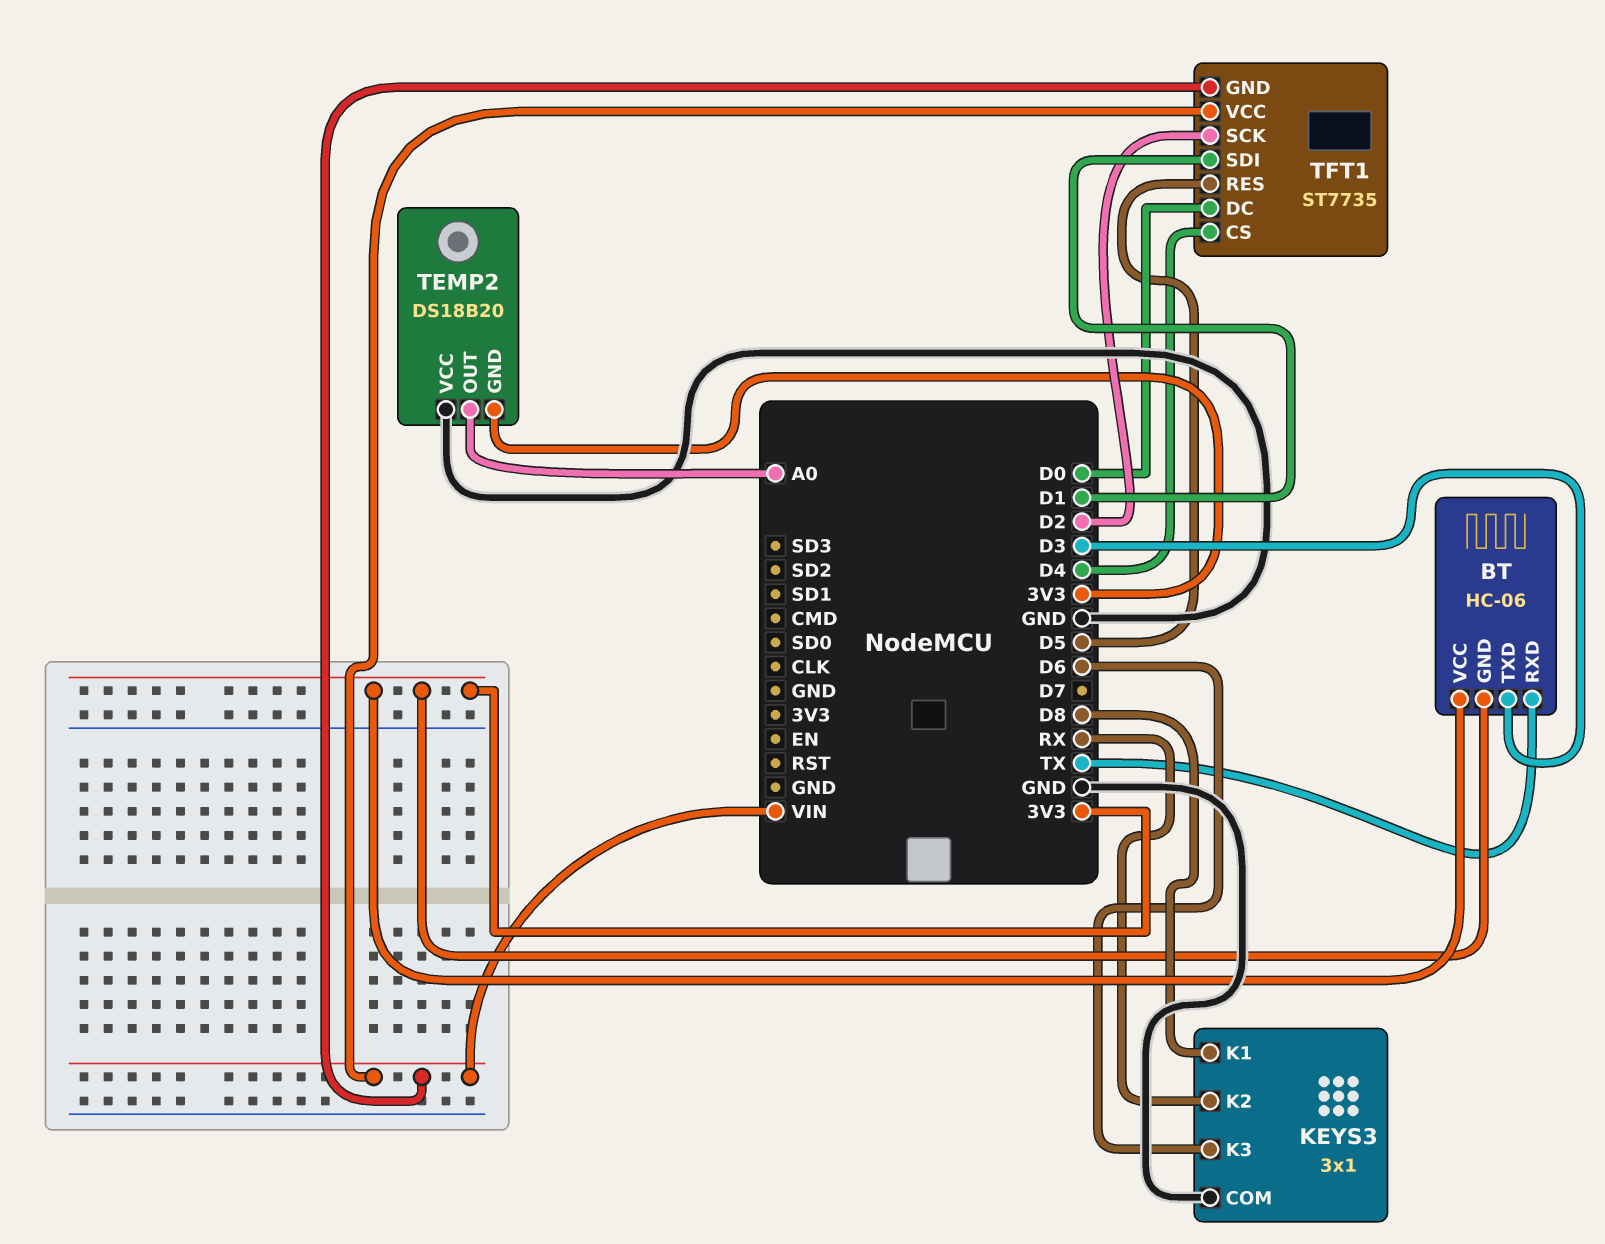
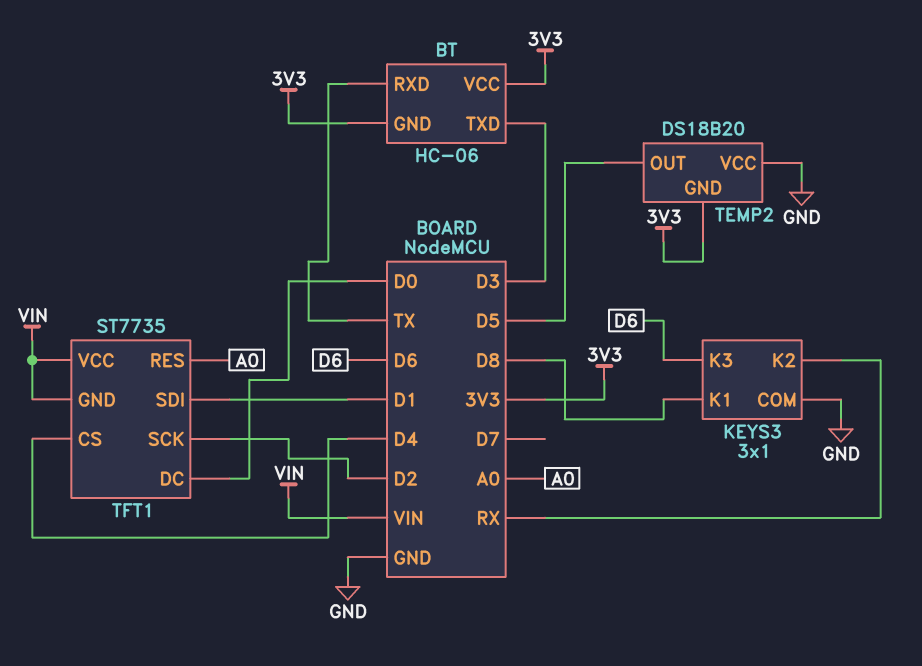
TEMP2 pin OUT: A0 -> D5
TFT1 pin RES: D5 -> A0

